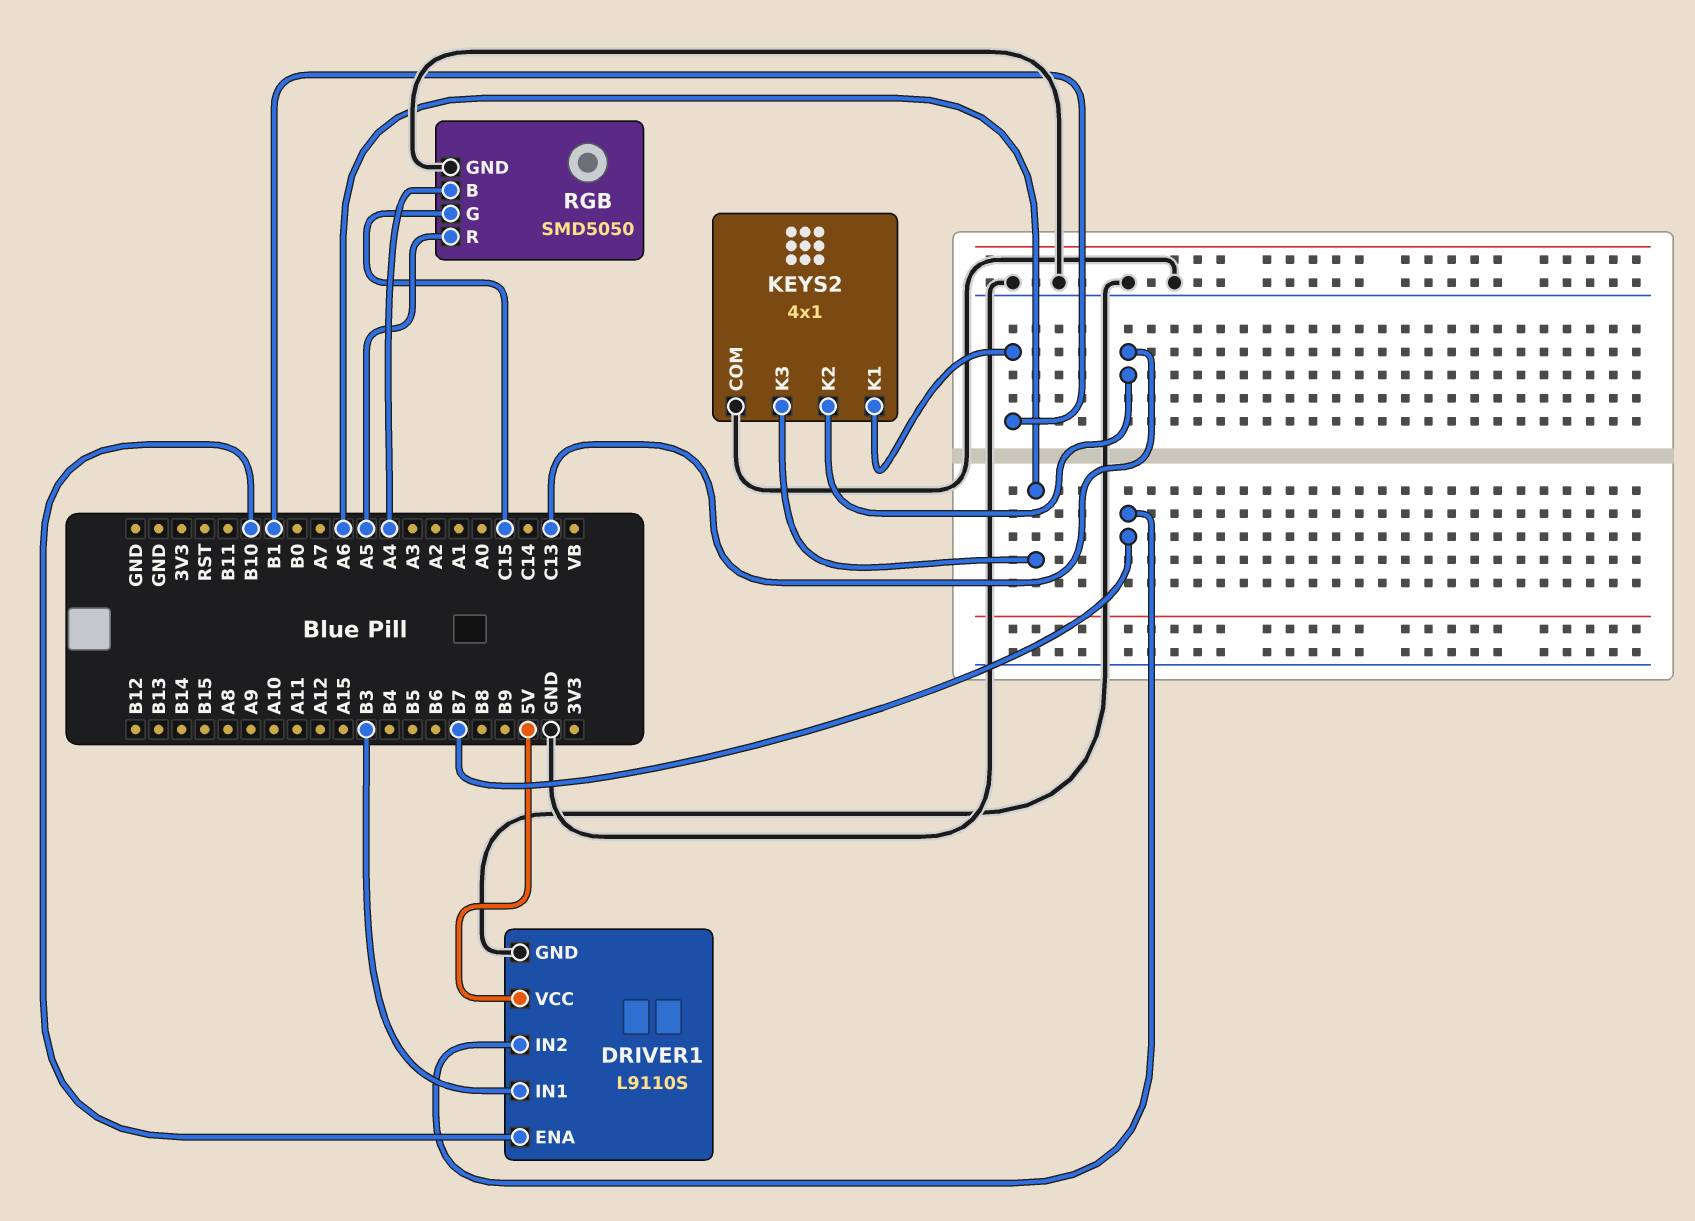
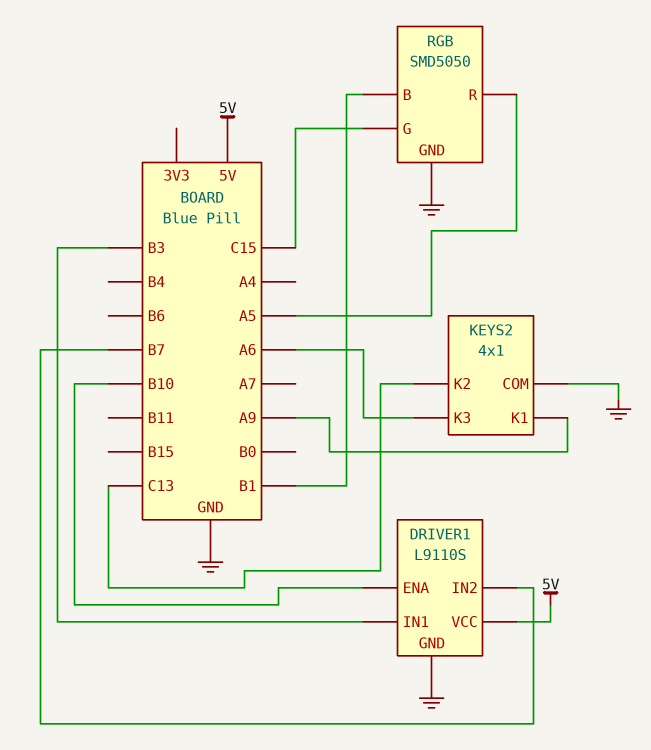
KEYS2 pin K1: B1 -> A9
RGB pin B: A4 -> B1

